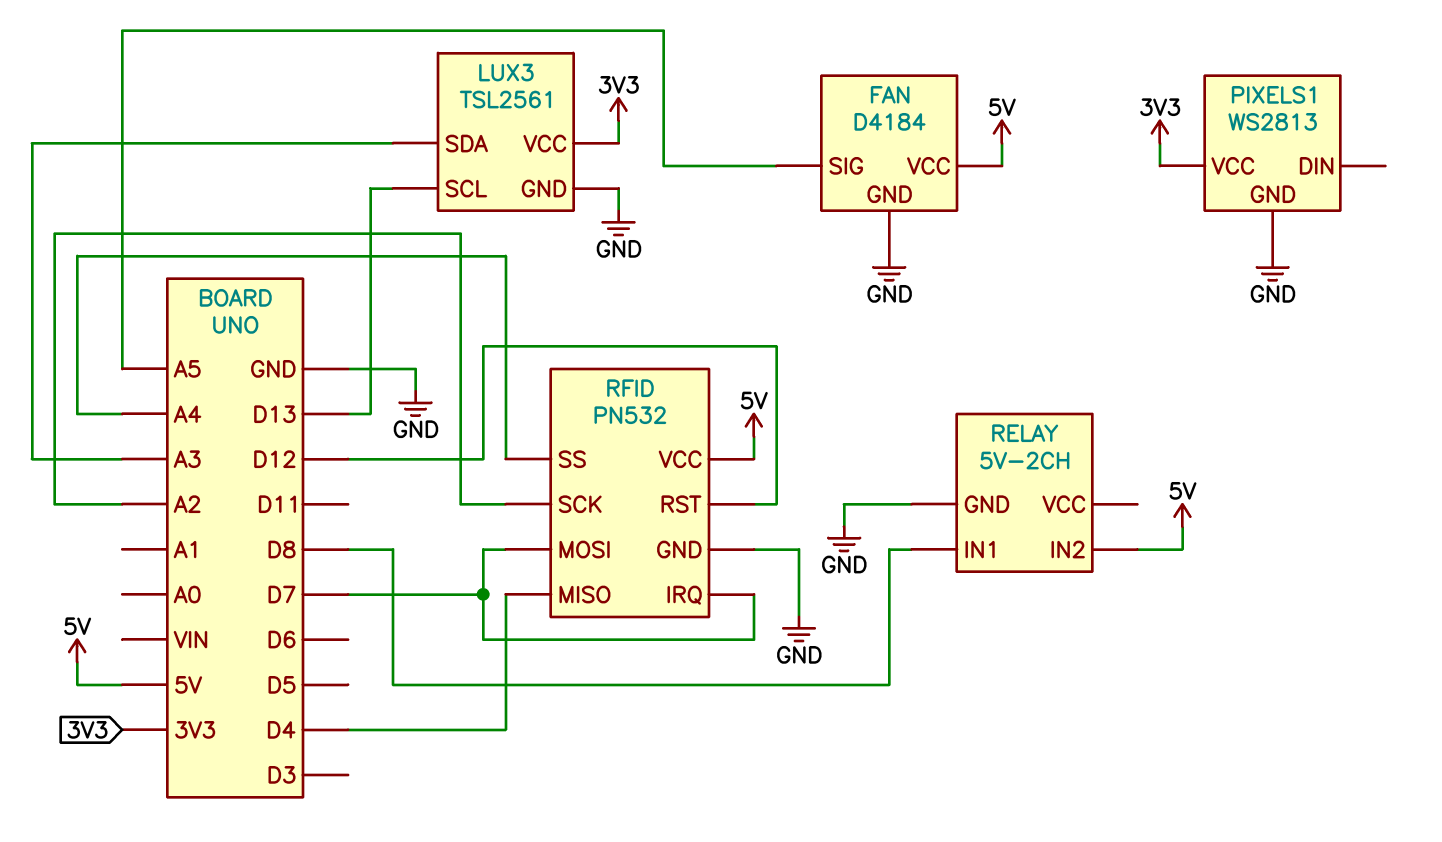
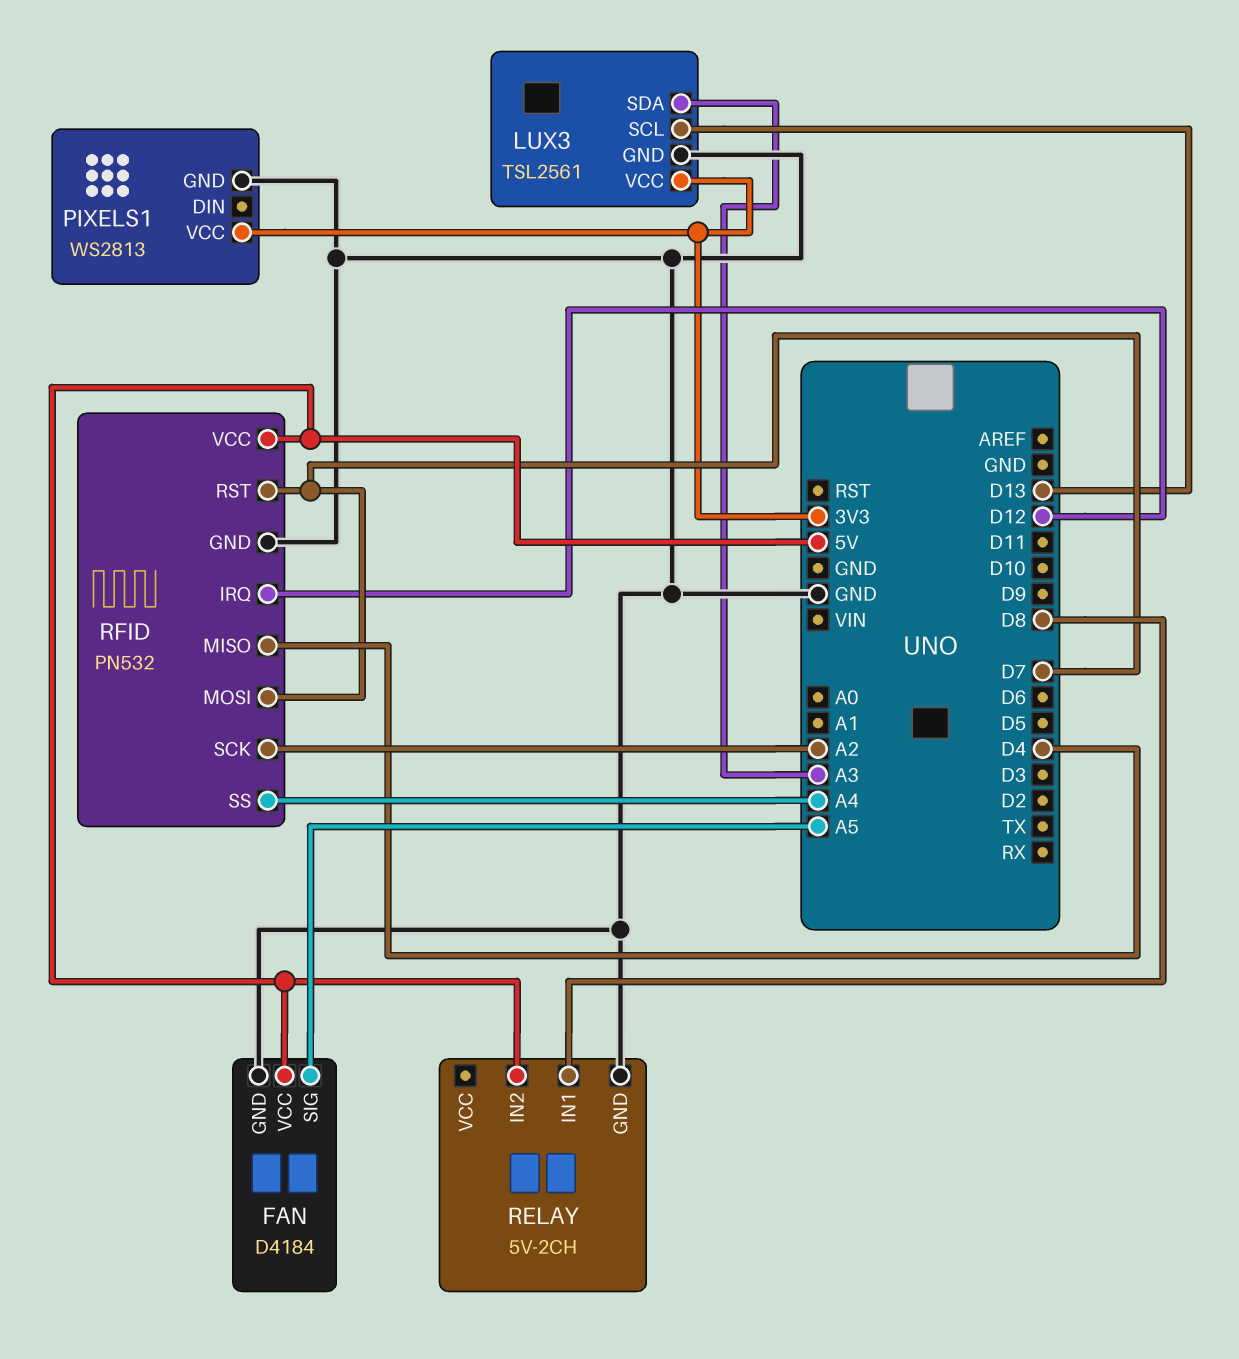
RFID pin IRQ: D7 -> D12
RFID pin RST: D12 -> D7

